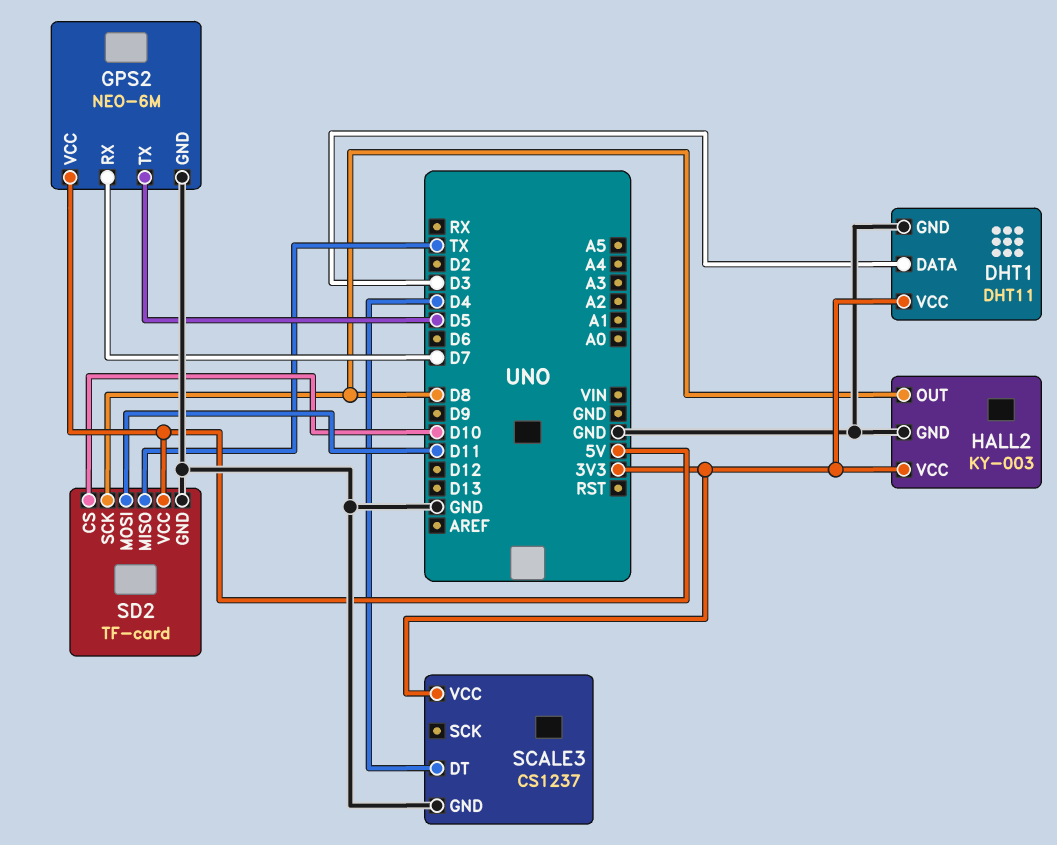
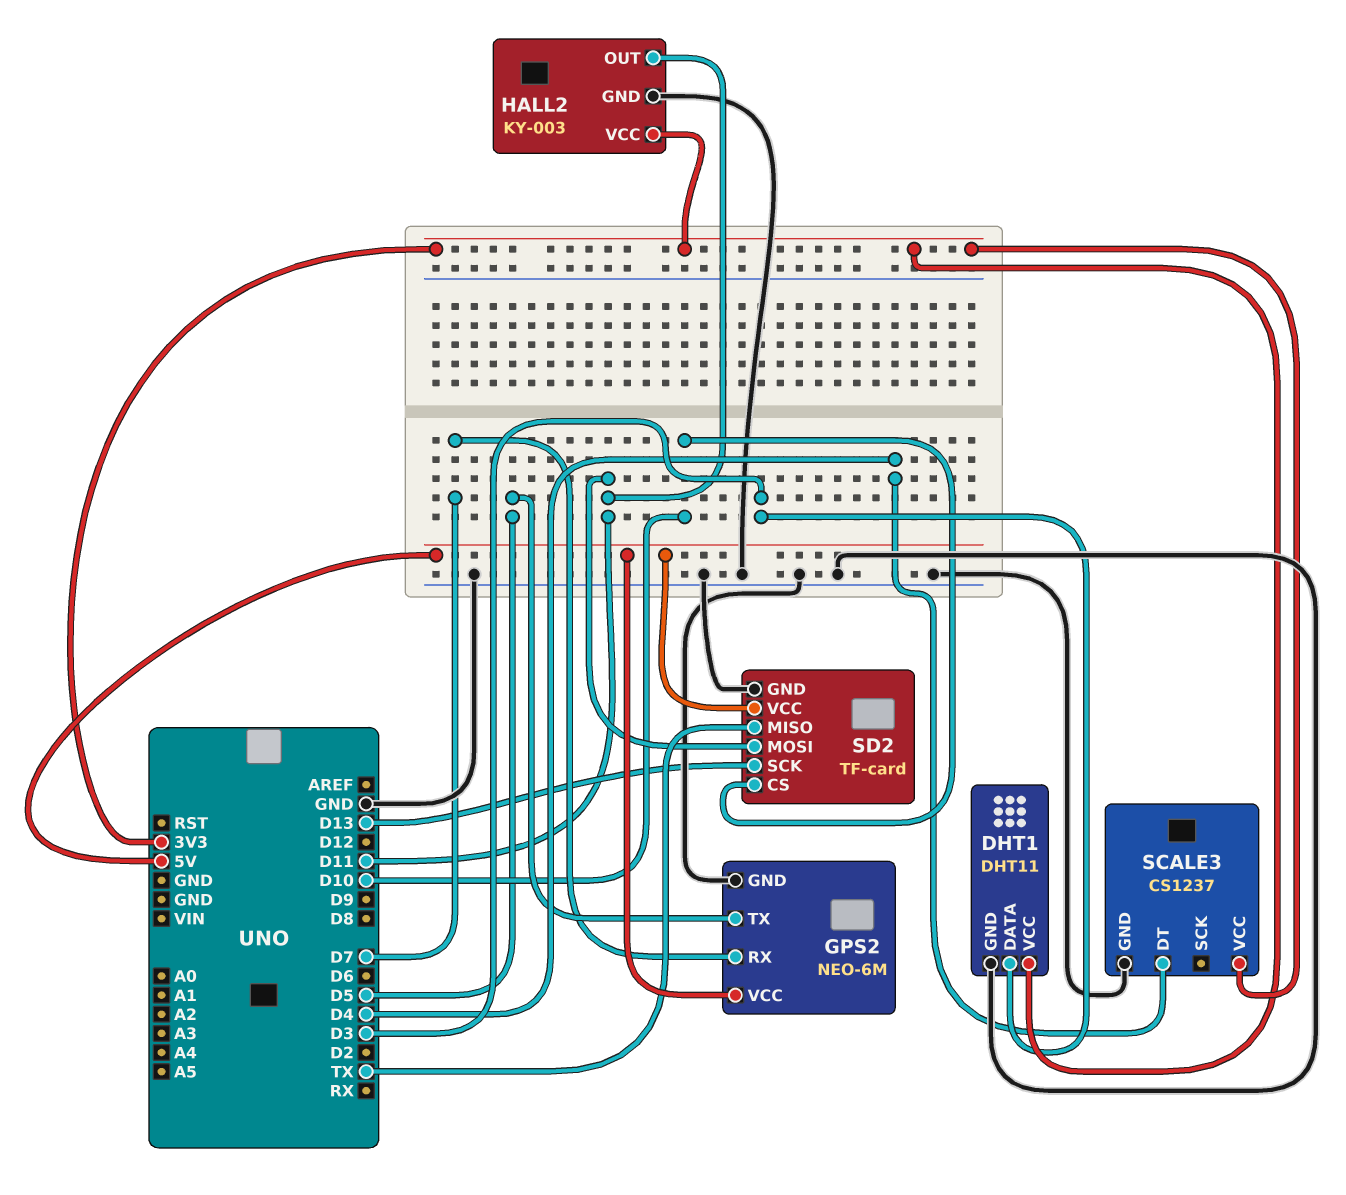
HALL2 pin OUT: D8 -> D11
SD2 pin SCK: D8 -> D13

